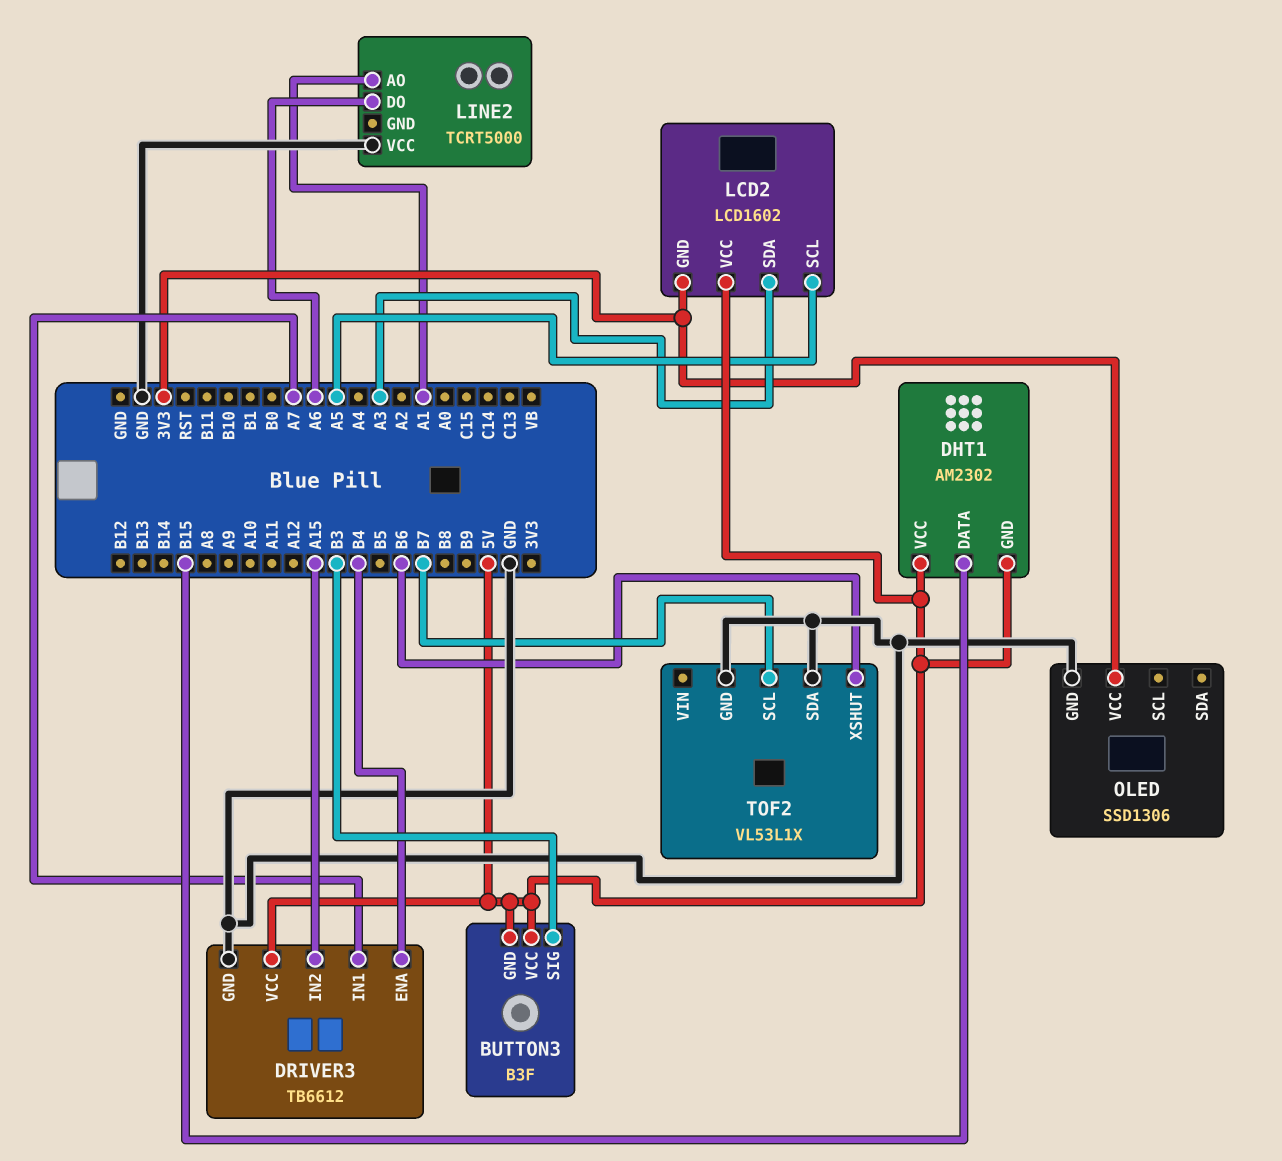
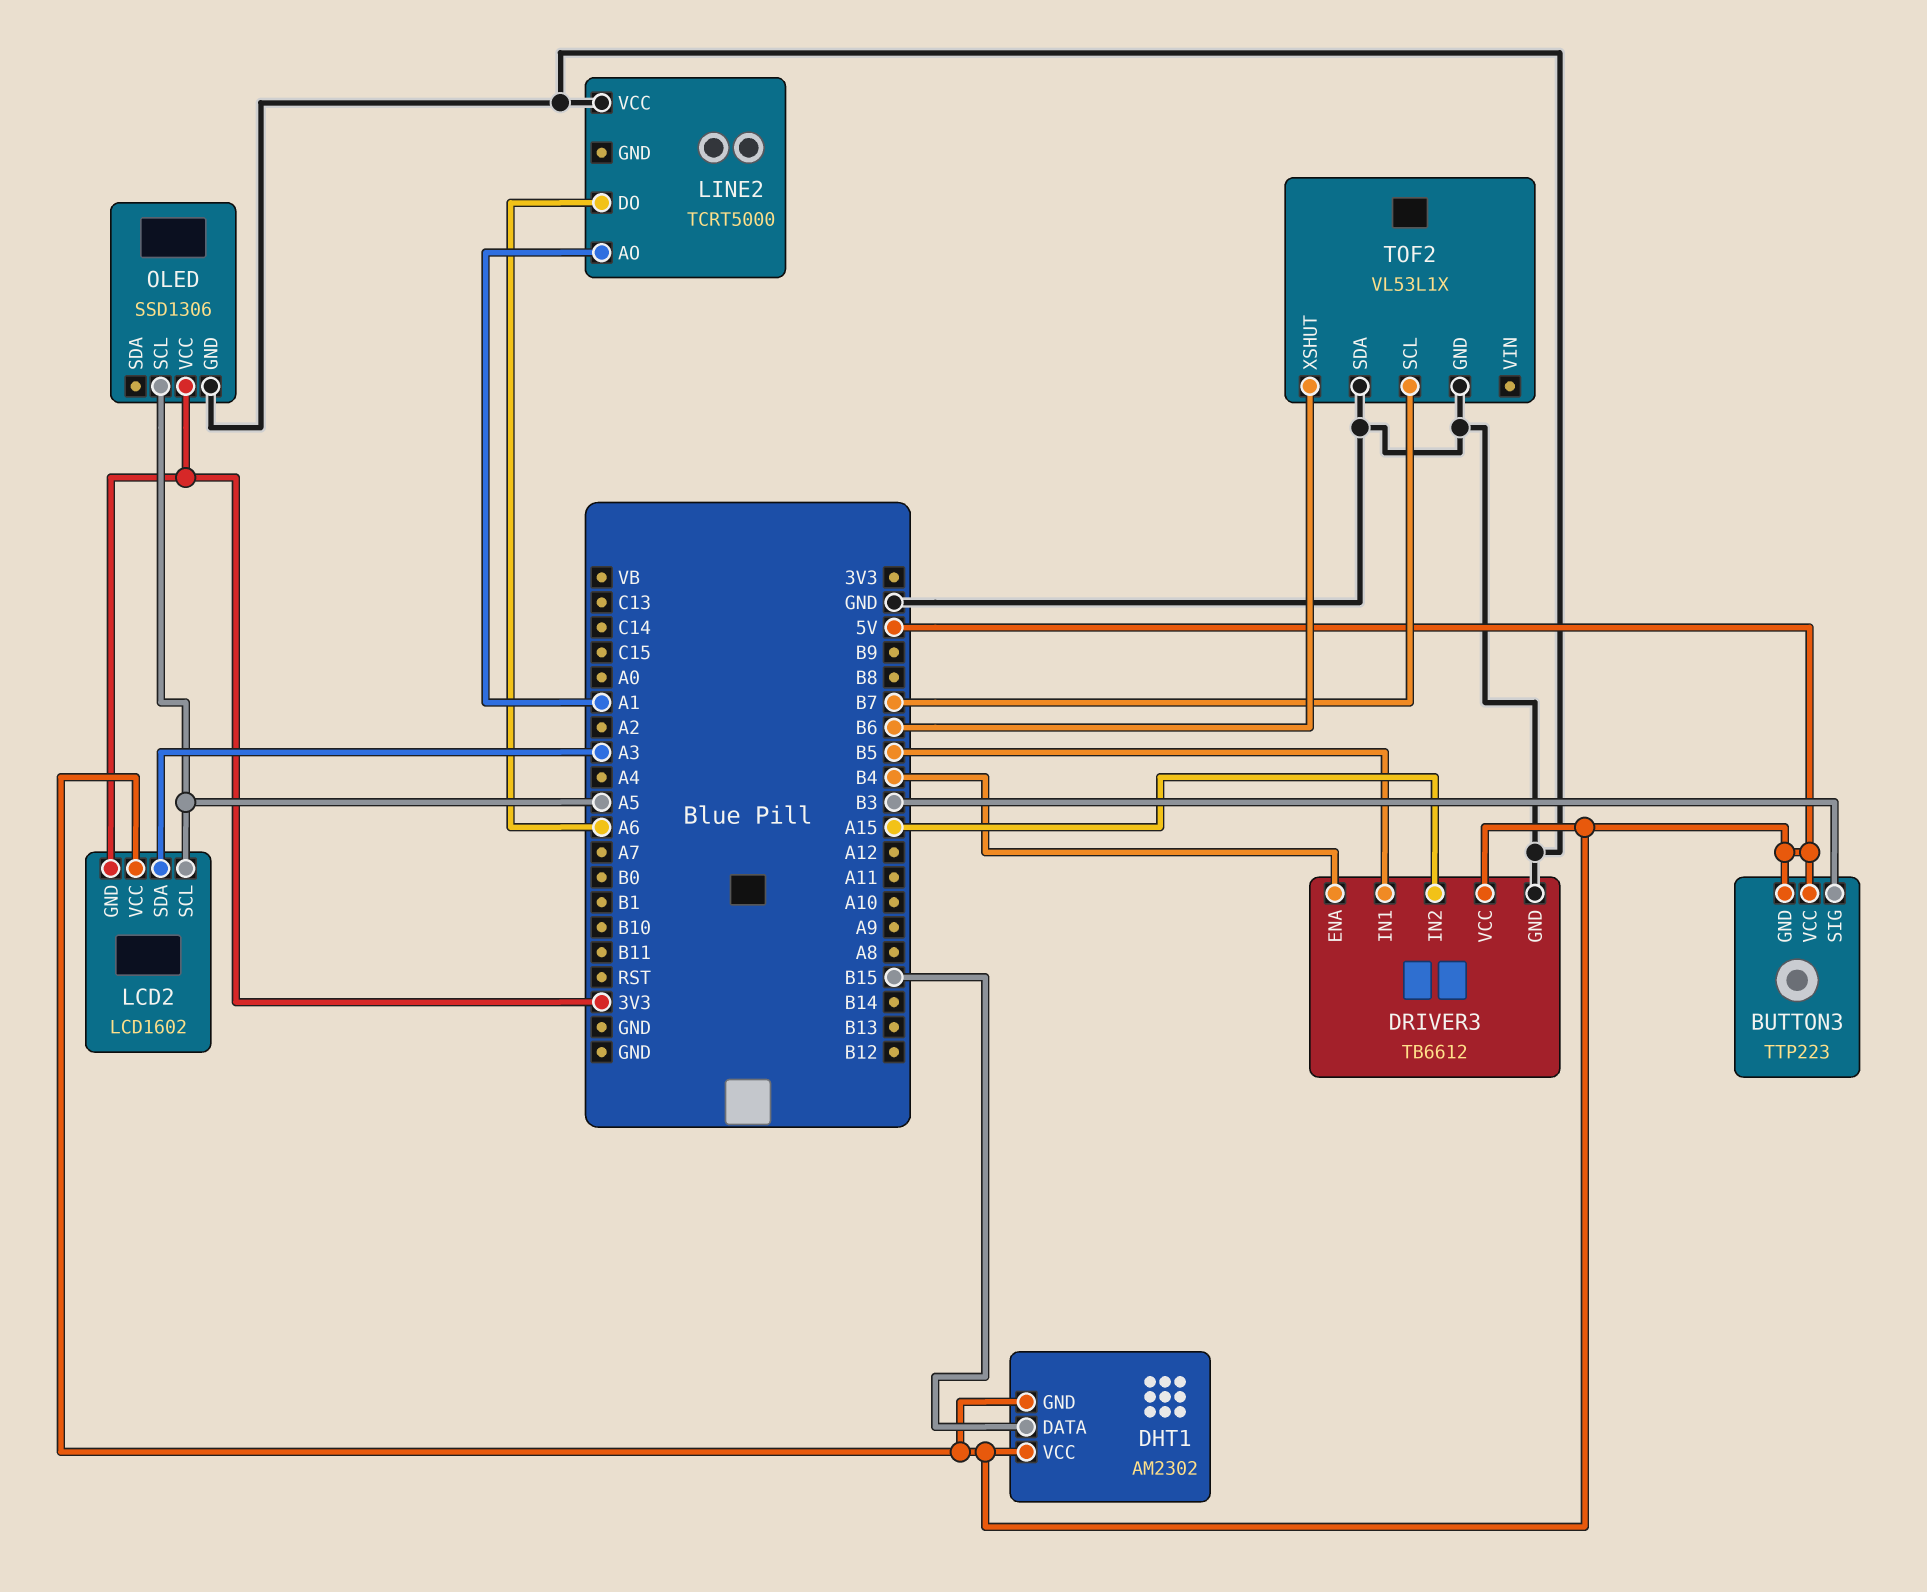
BUTTON3: B3F -> TTP223
DRIVER3 pin IN1: A7 -> B5
OLED pin SCL: none -> A5

